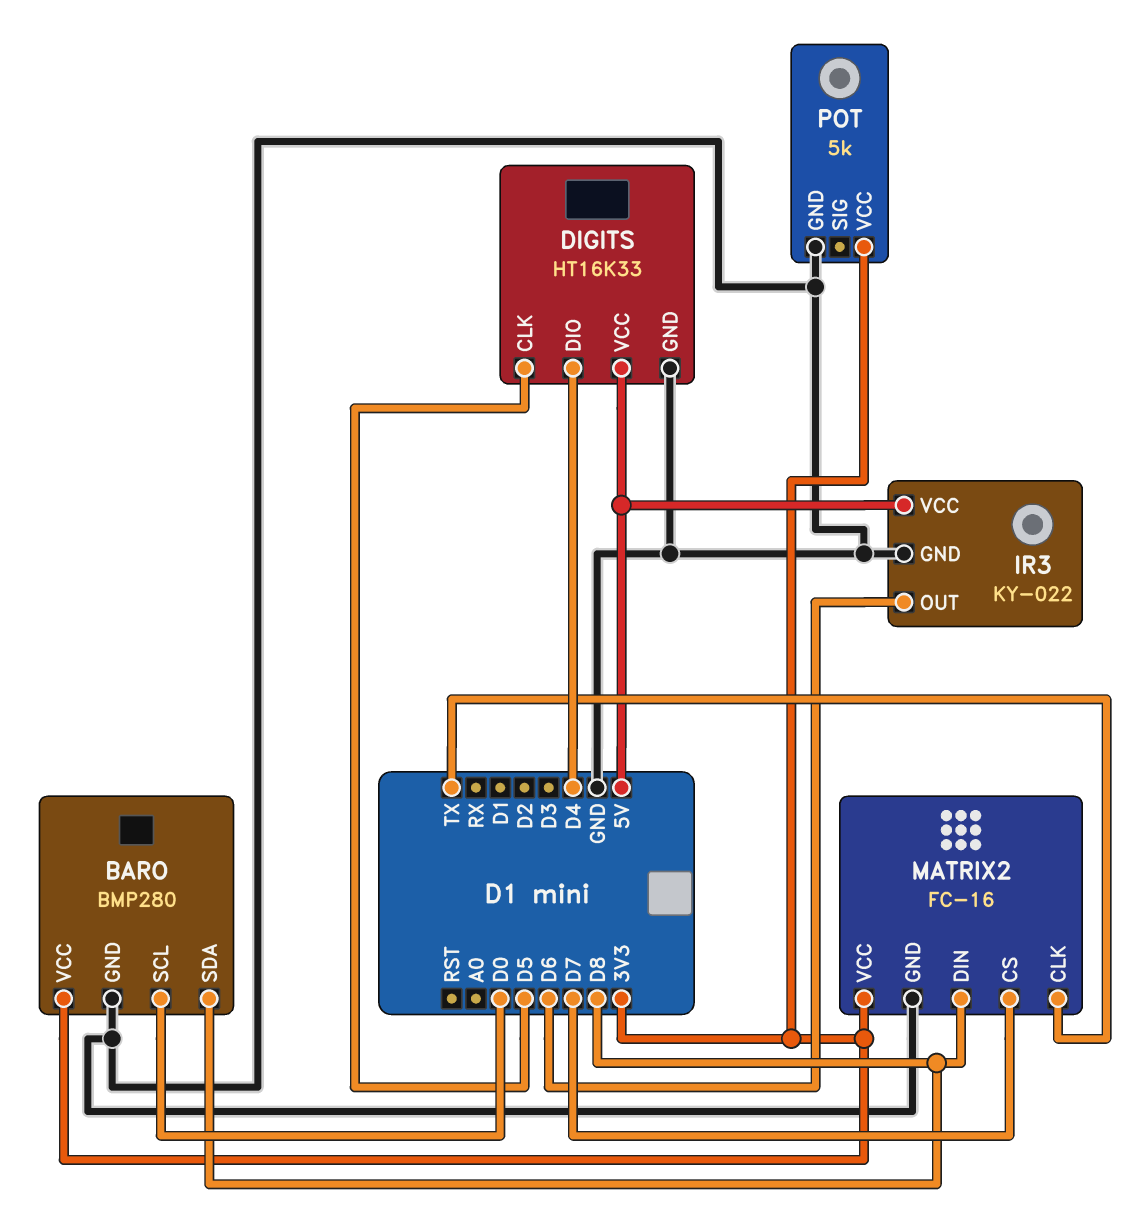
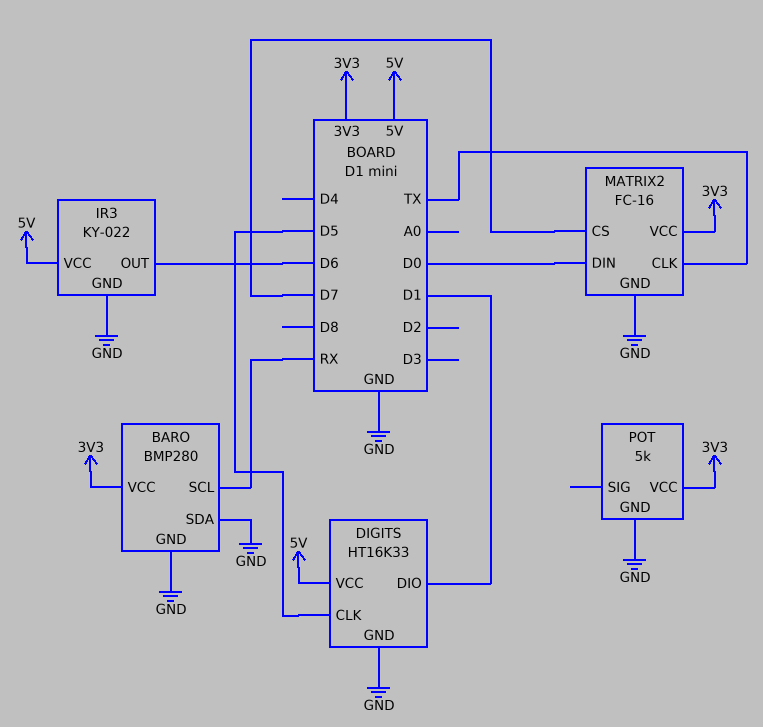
BARO pin SCL: D0 -> RX
BARO pin SDA: D8 -> GND
DIGITS pin DIO: D4 -> D1
MATRIX2 pin DIN: D8 -> D0

